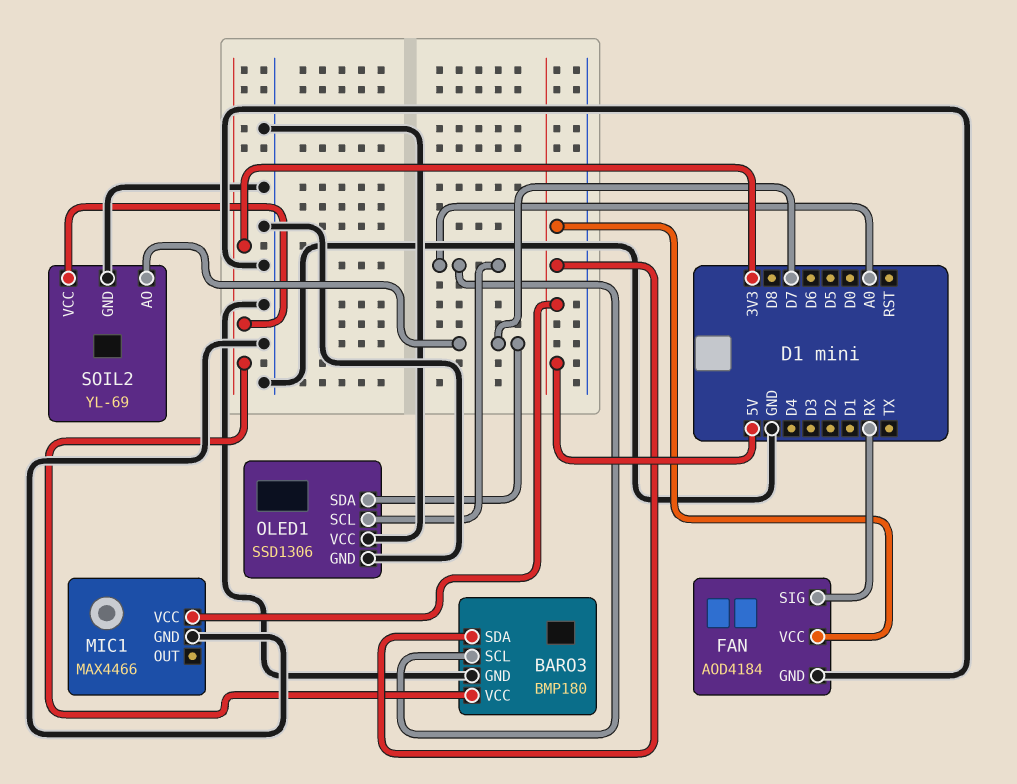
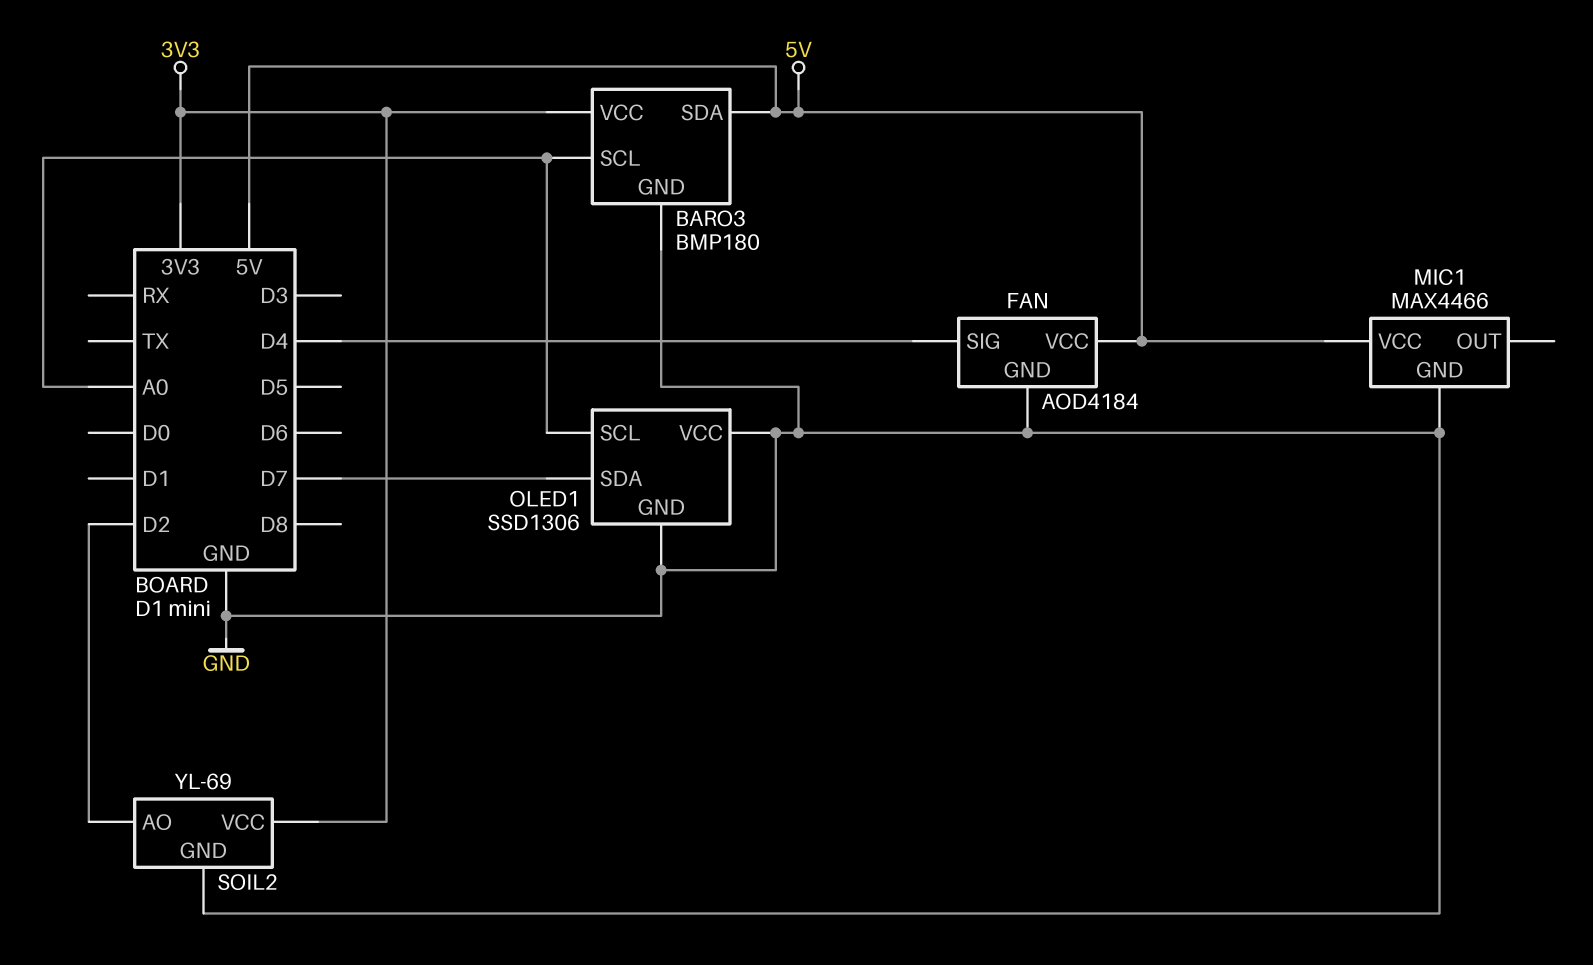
FAN pin SIG: RX -> D4
SOIL2 pin AO: D7 -> D2

